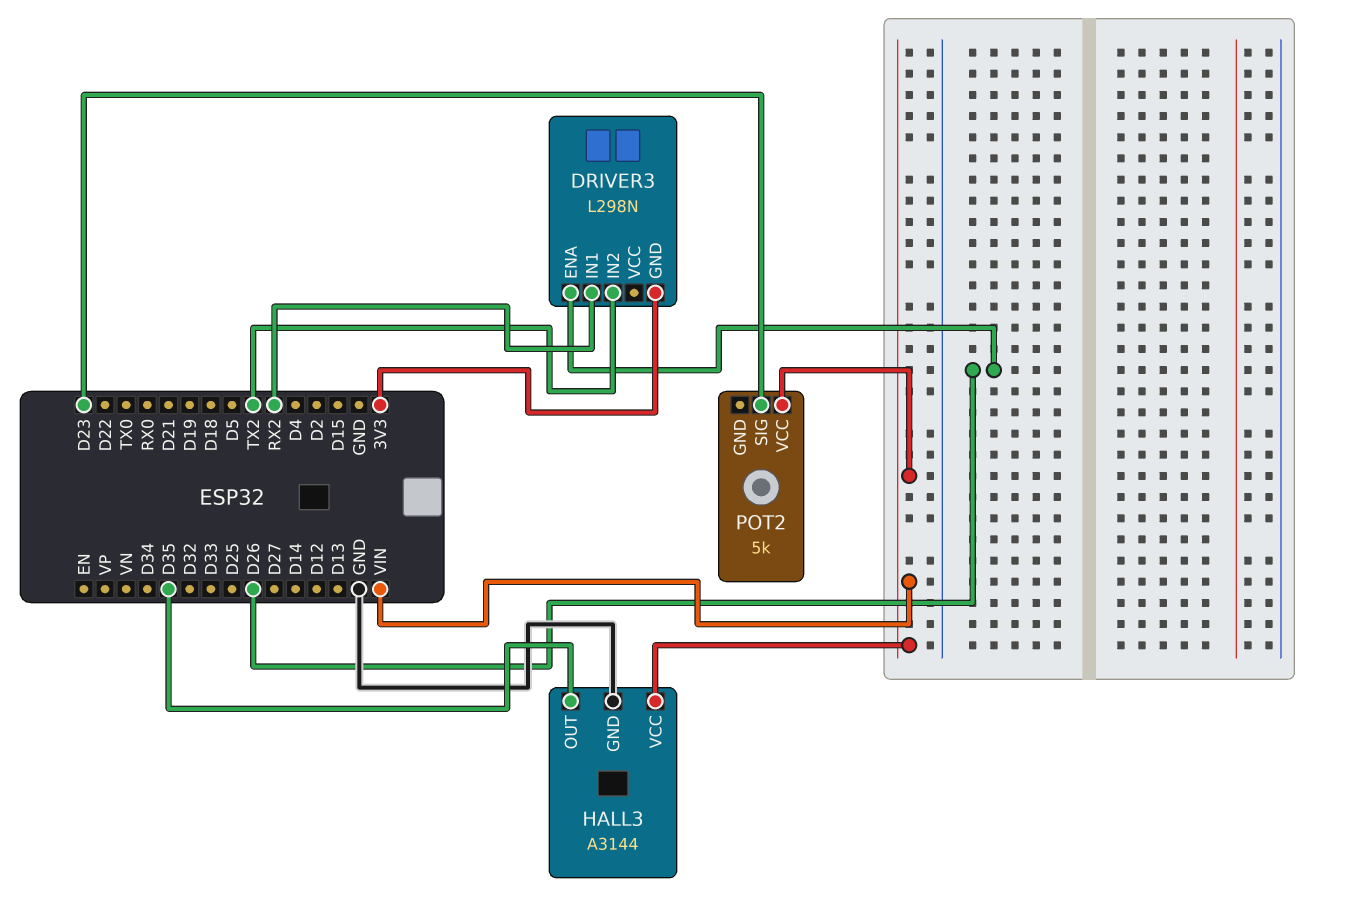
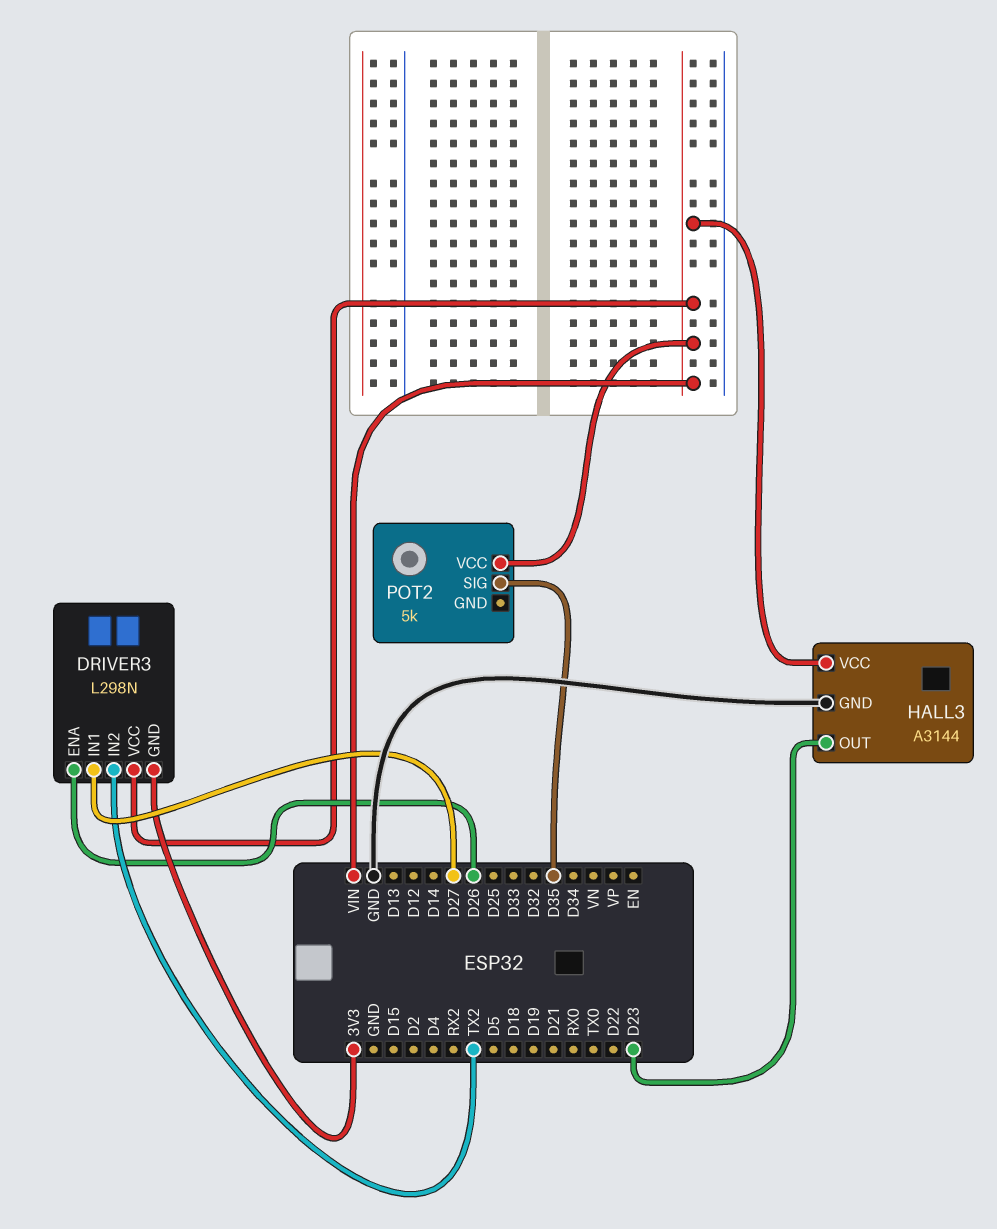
DRIVER3 pin IN1: RX2 -> D27
DRIVER3 pin VCC: none -> VIN
HALL3 pin OUT: D35 -> D23
POT2 pin SIG: D23 -> D35

